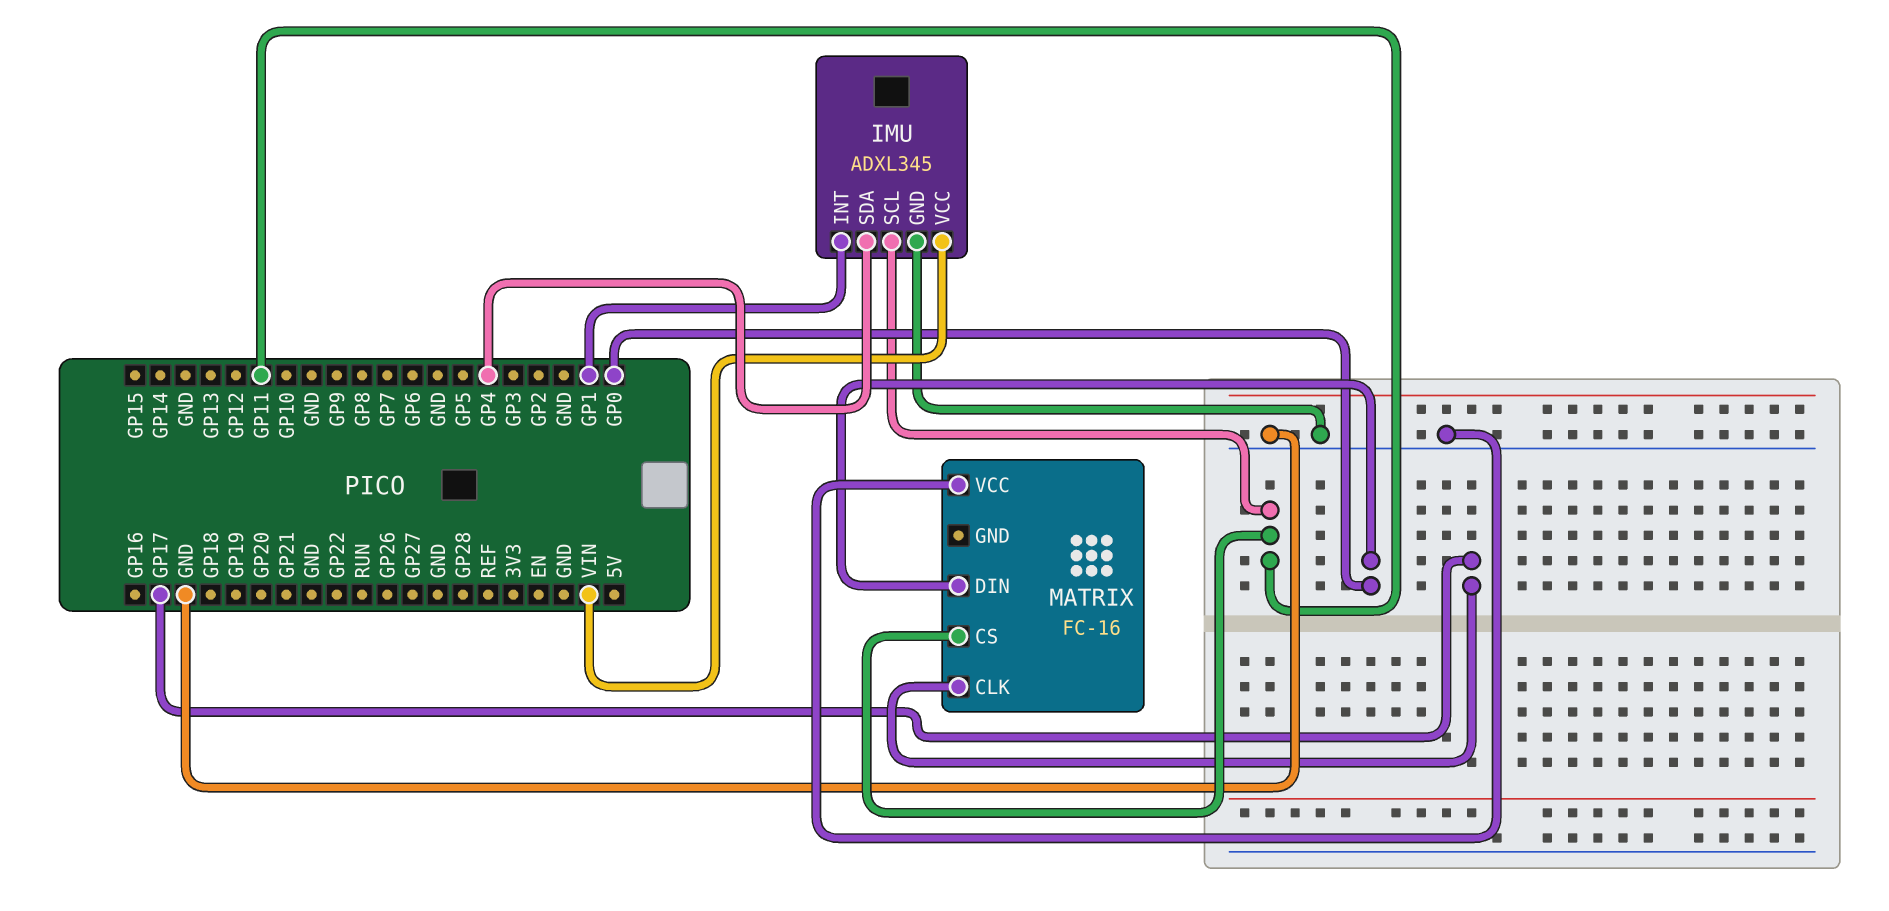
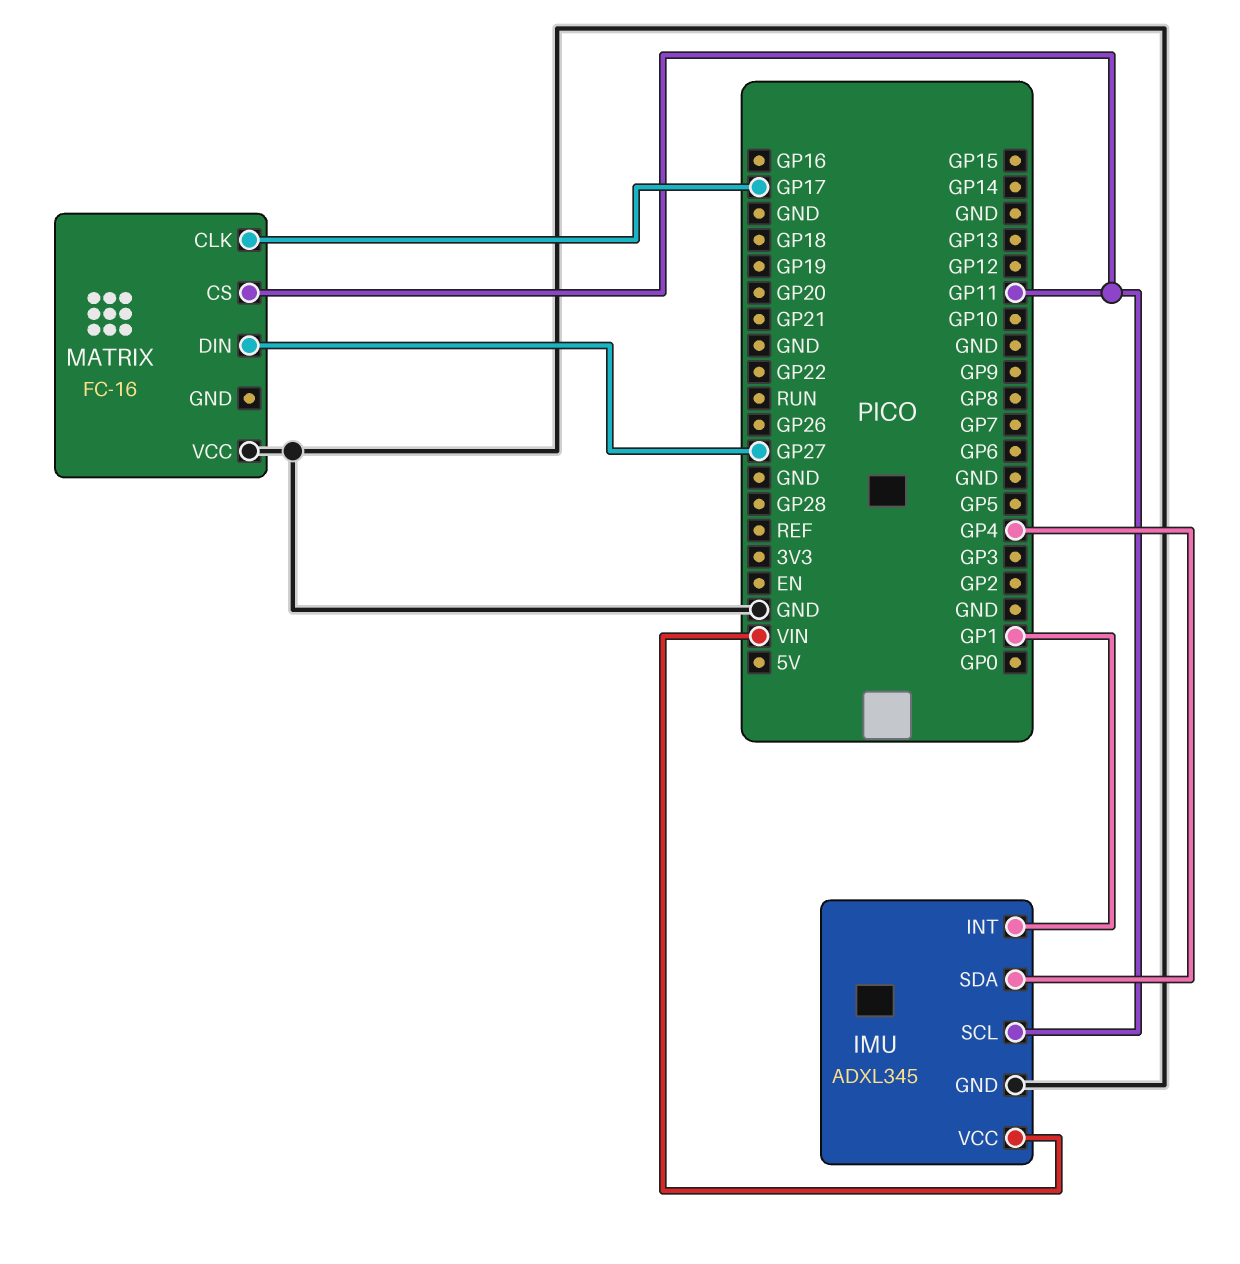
MATRIX pin DIN: GP0 -> GP27

